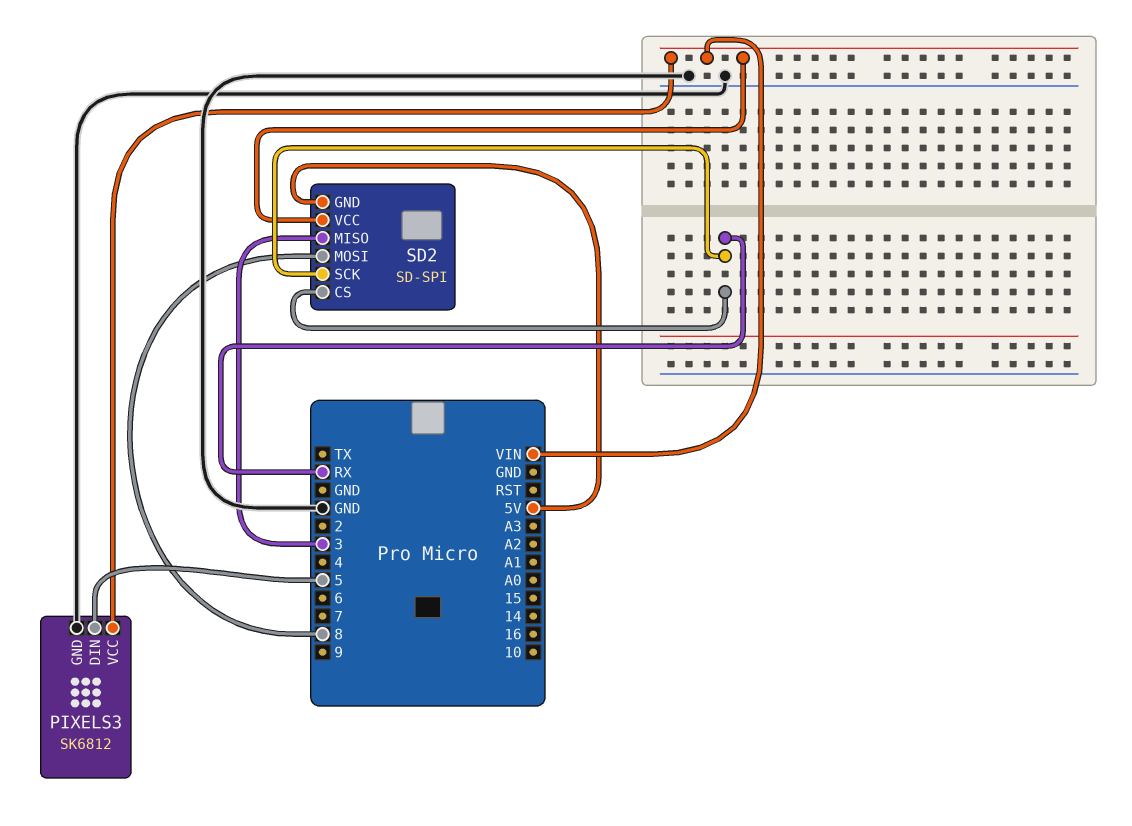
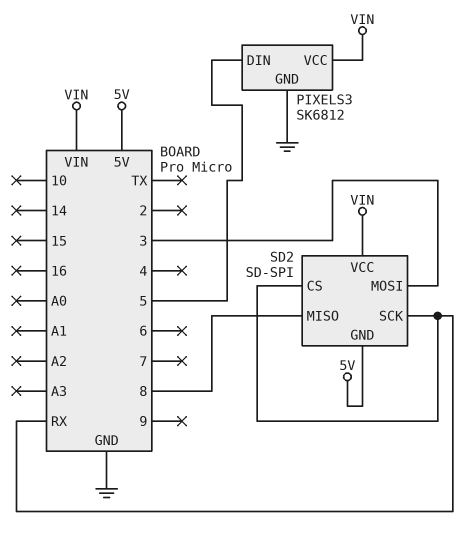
SD2 pin MISO: 3 -> 8
SD2 pin MOSI: 8 -> 3

